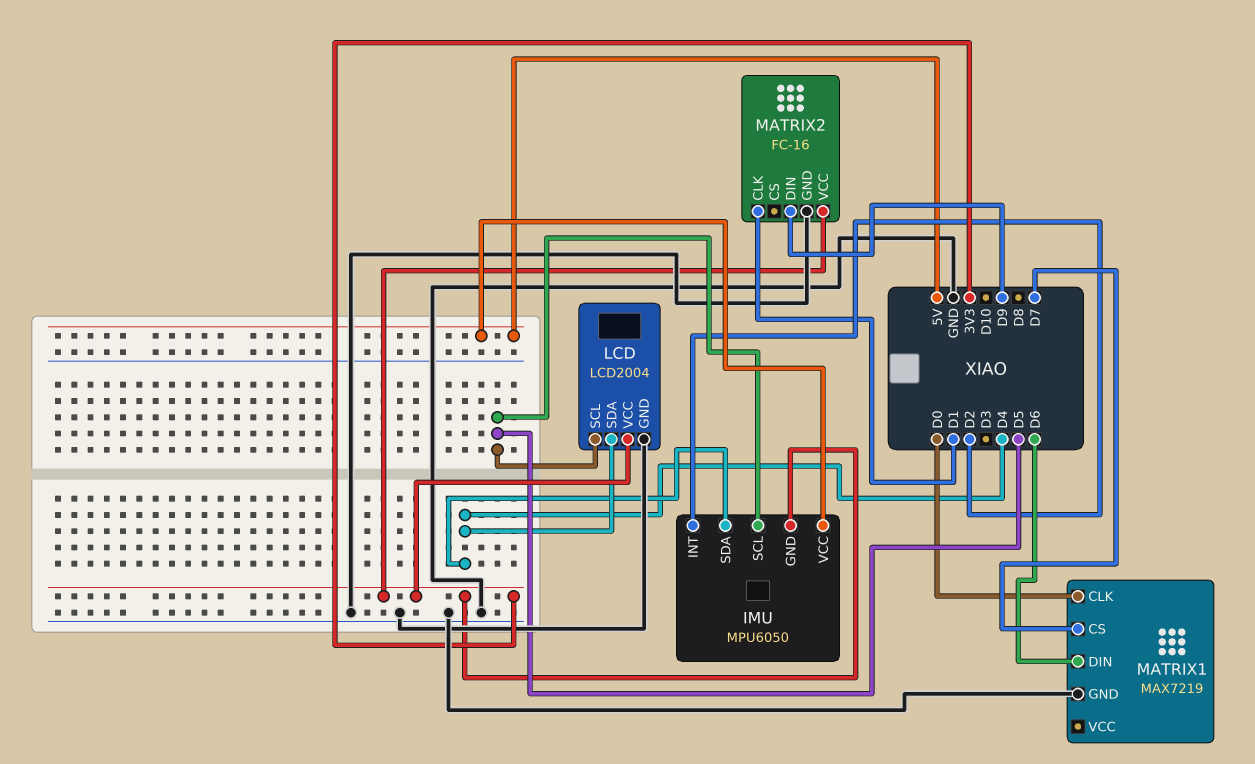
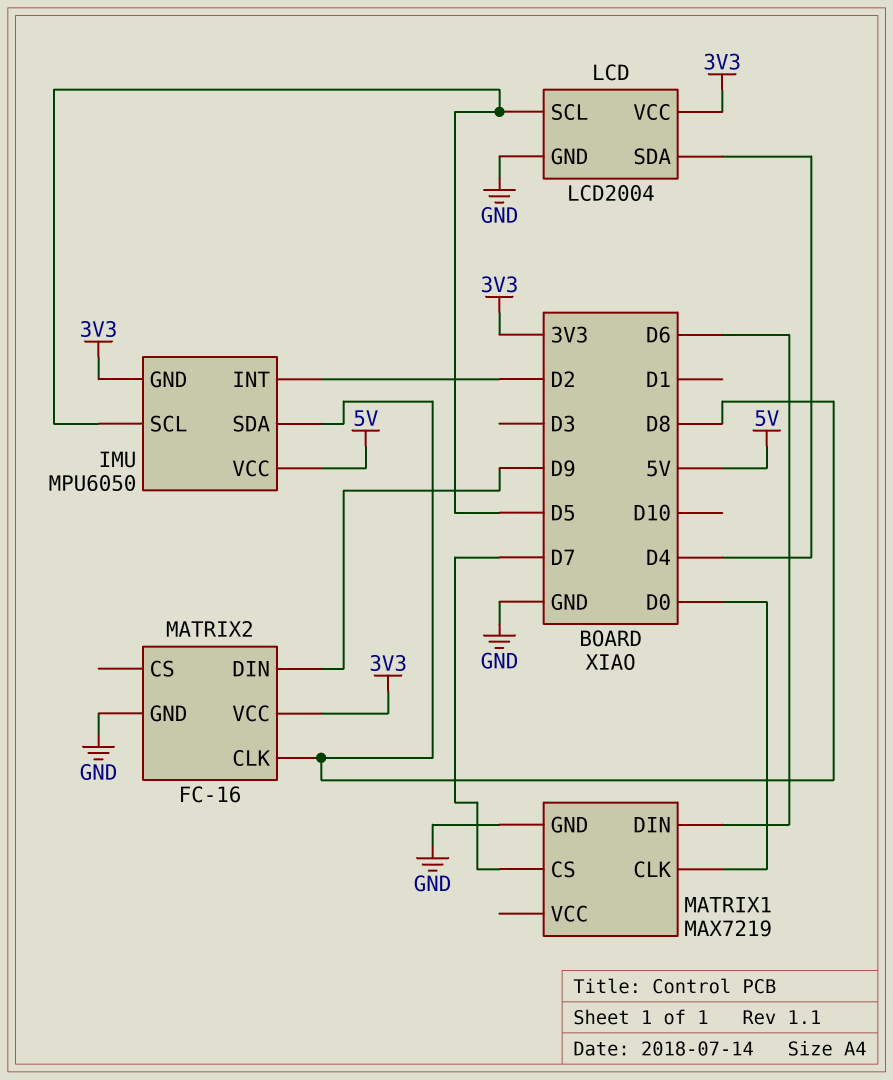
IMU pin SDA: D4 -> D8
MATRIX2 pin CLK: D1 -> D8

